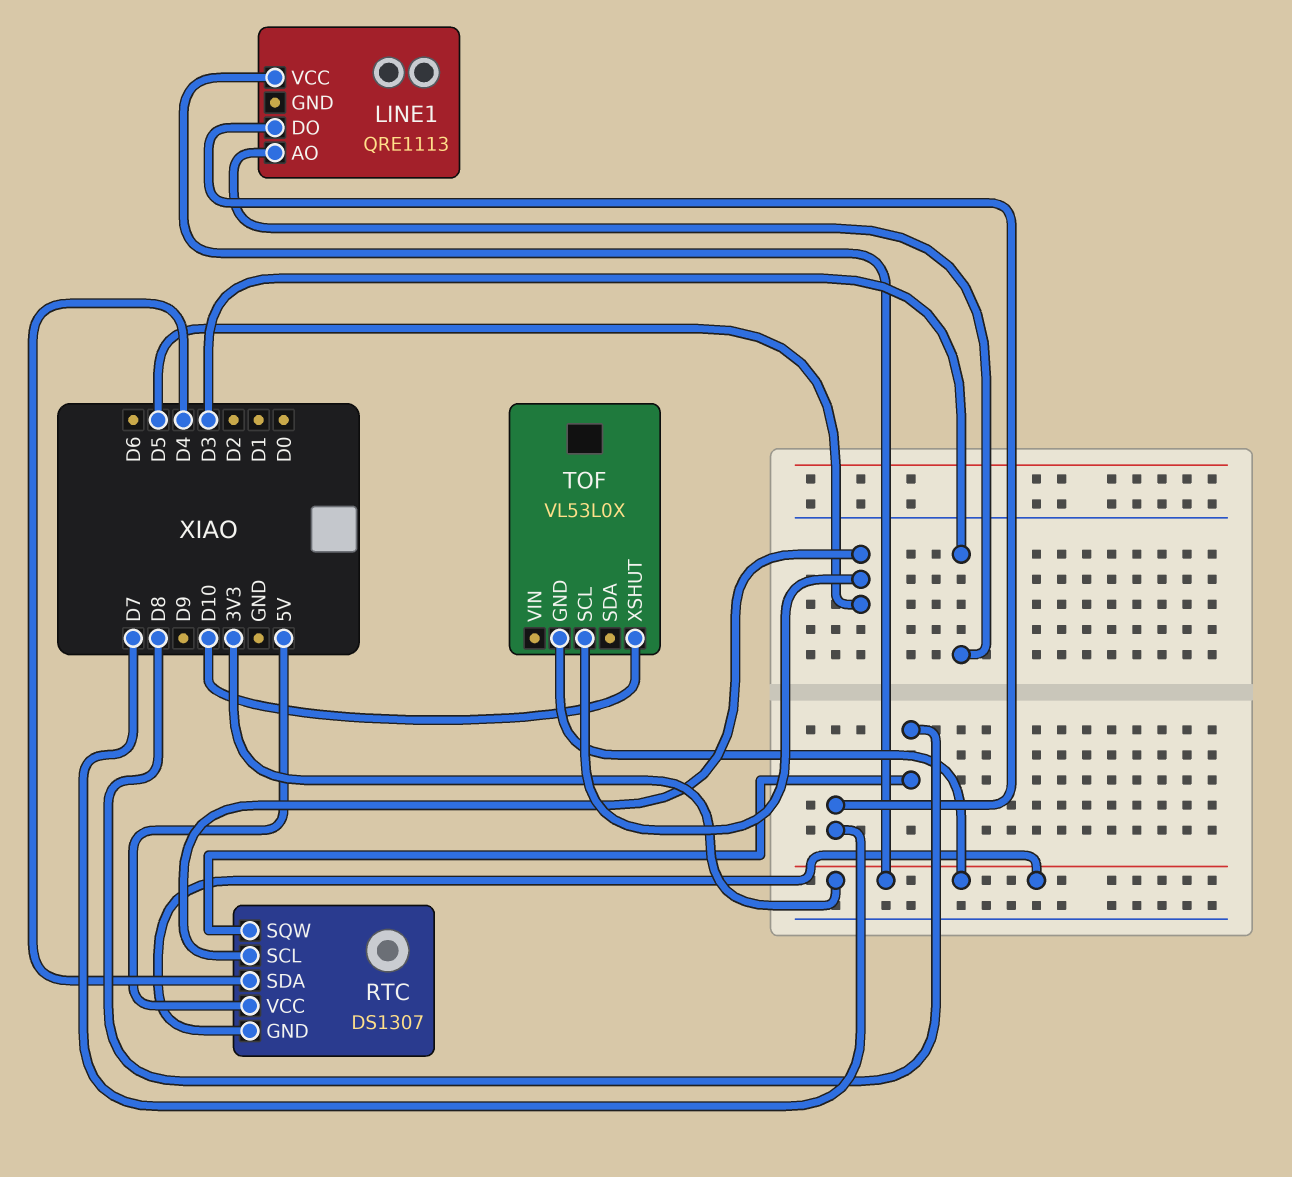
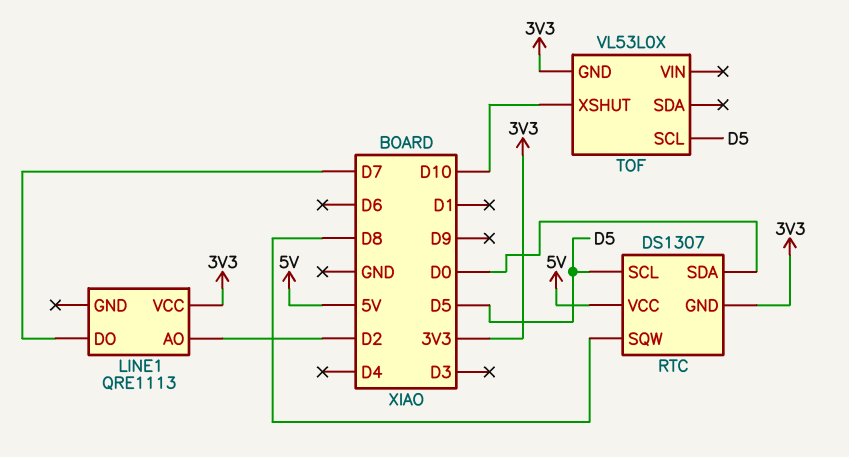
LINE1 pin AO: D3 -> D2
RTC pin SDA: D4 -> D0

